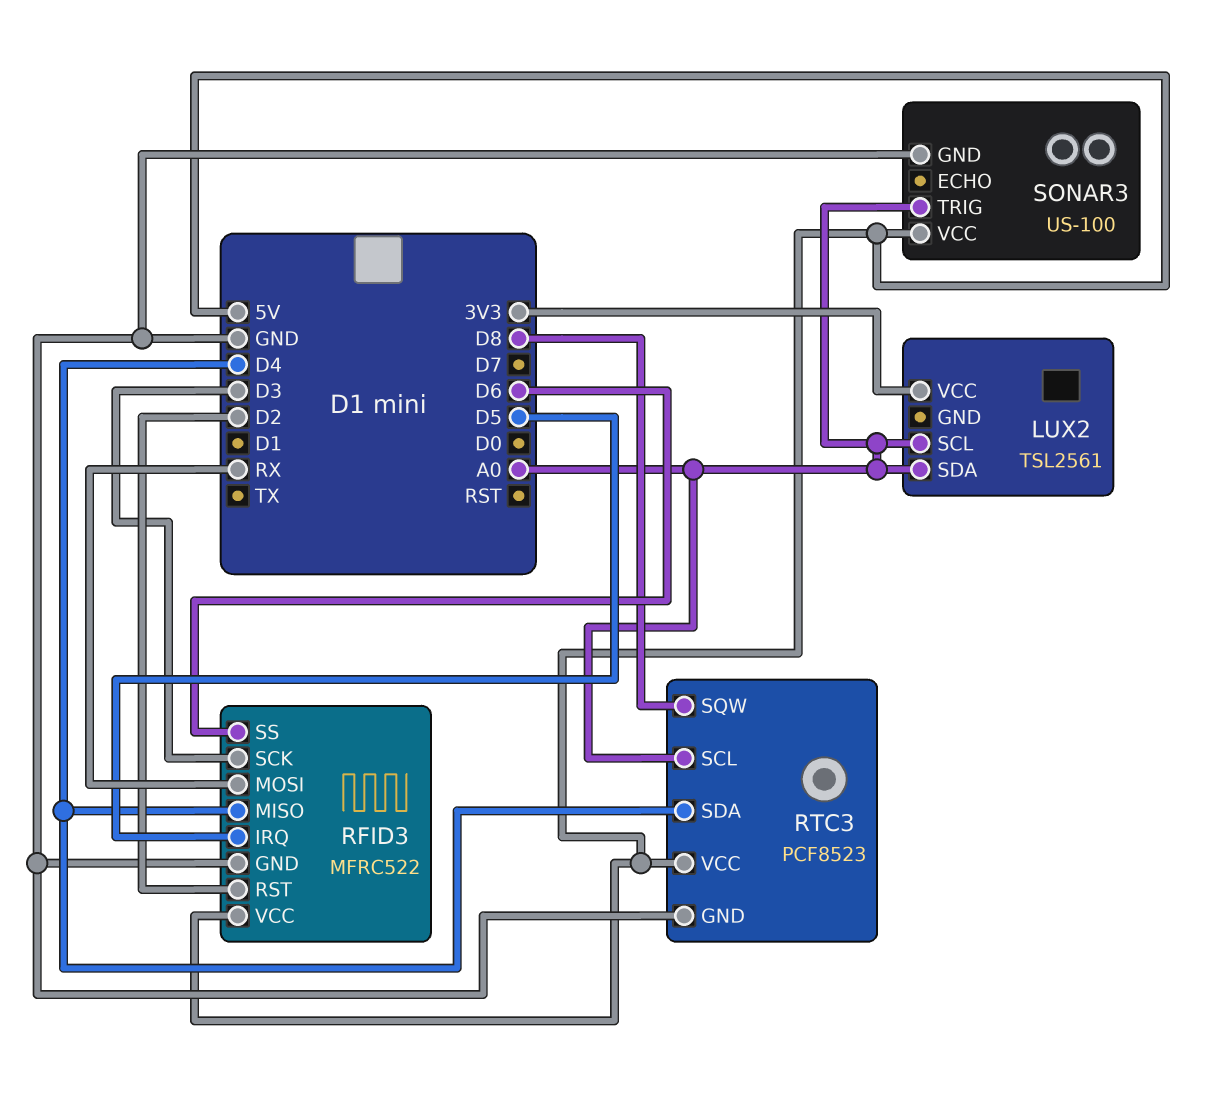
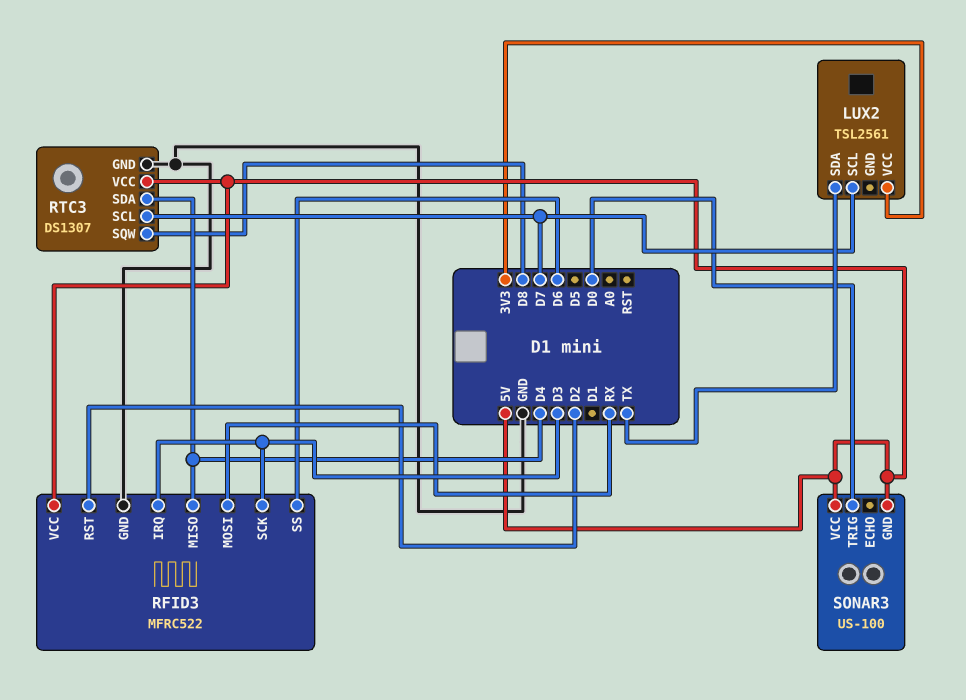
LUX2 pin SCL: A0 -> D7
LUX2 pin SDA: A0 -> TX
RFID3 pin IRQ: D5 -> D3
RTC3: PCF8523 -> DS1307
RTC3 pin SCL: A0 -> D7
SONAR3 pin GND: GND -> 5V
SONAR3 pin TRIG: A0 -> D0

